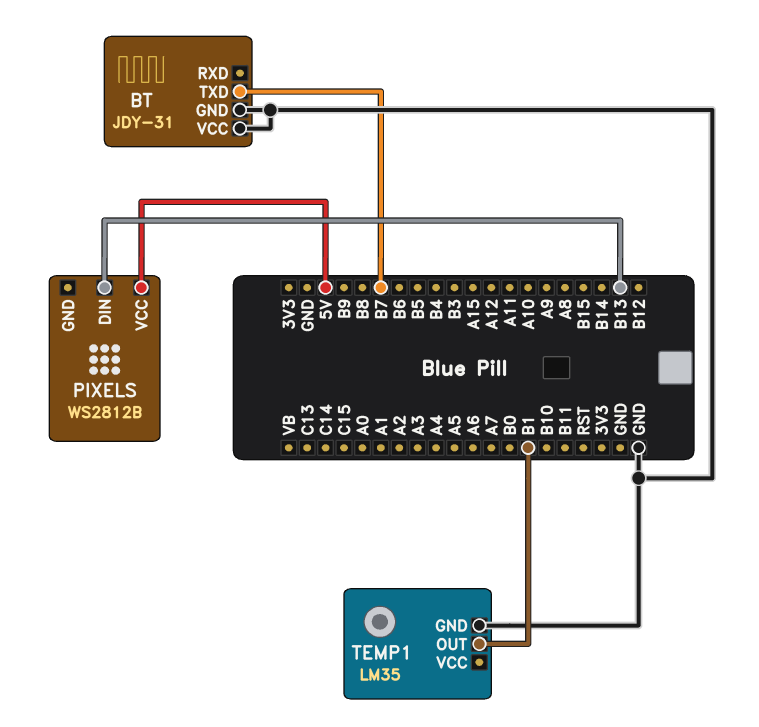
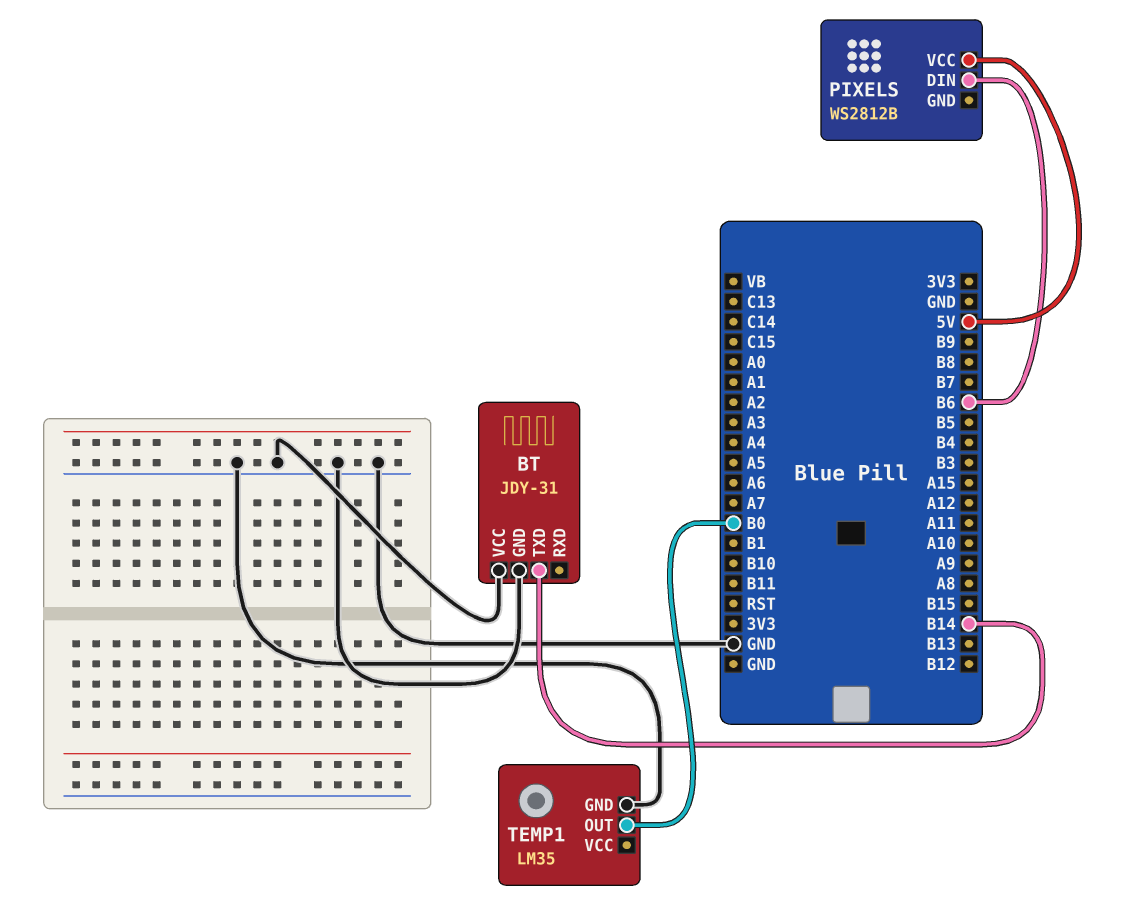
BT pin TXD: B7 -> B14
PIXELS pin DIN: B13 -> B6
TEMP1 pin OUT: B1 -> B0

